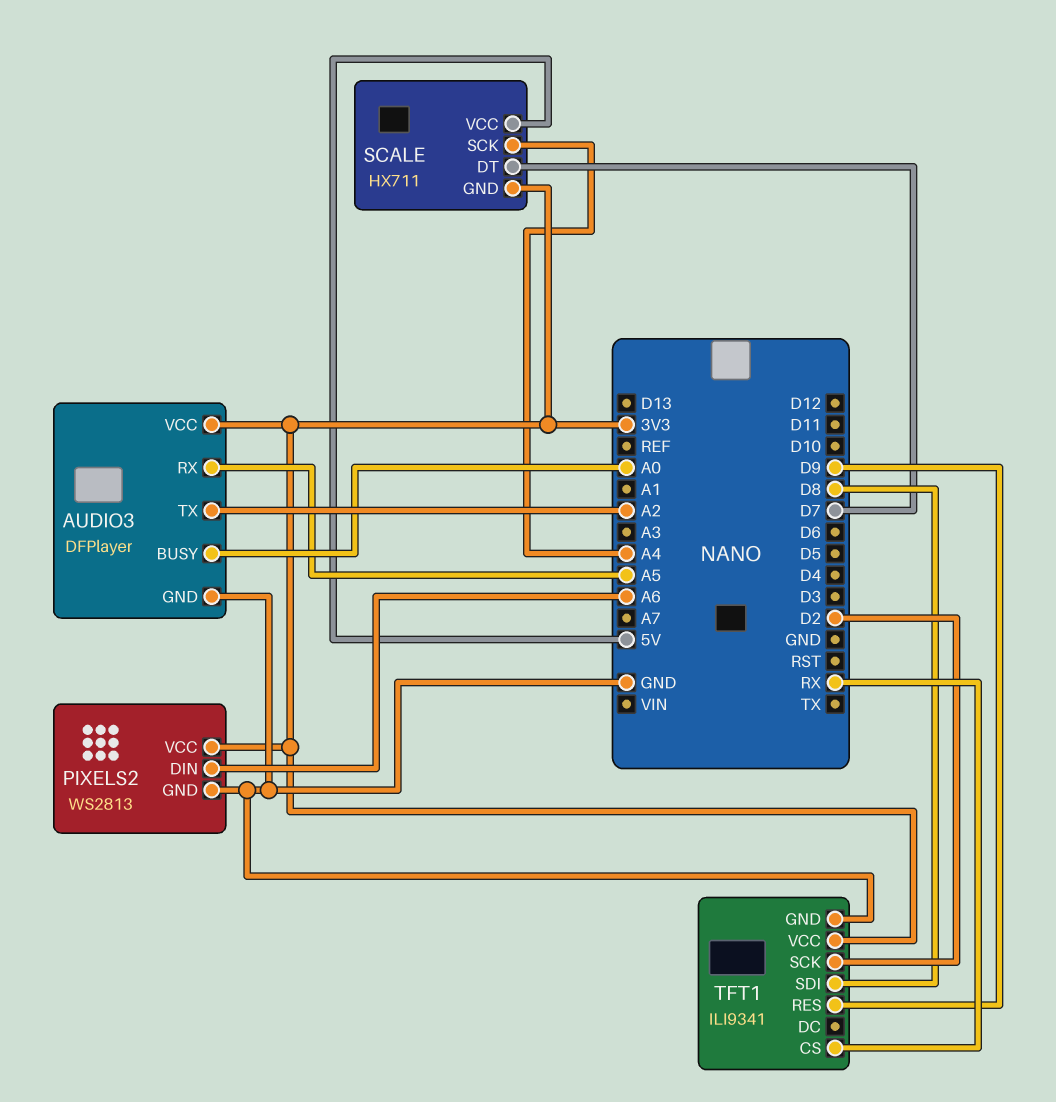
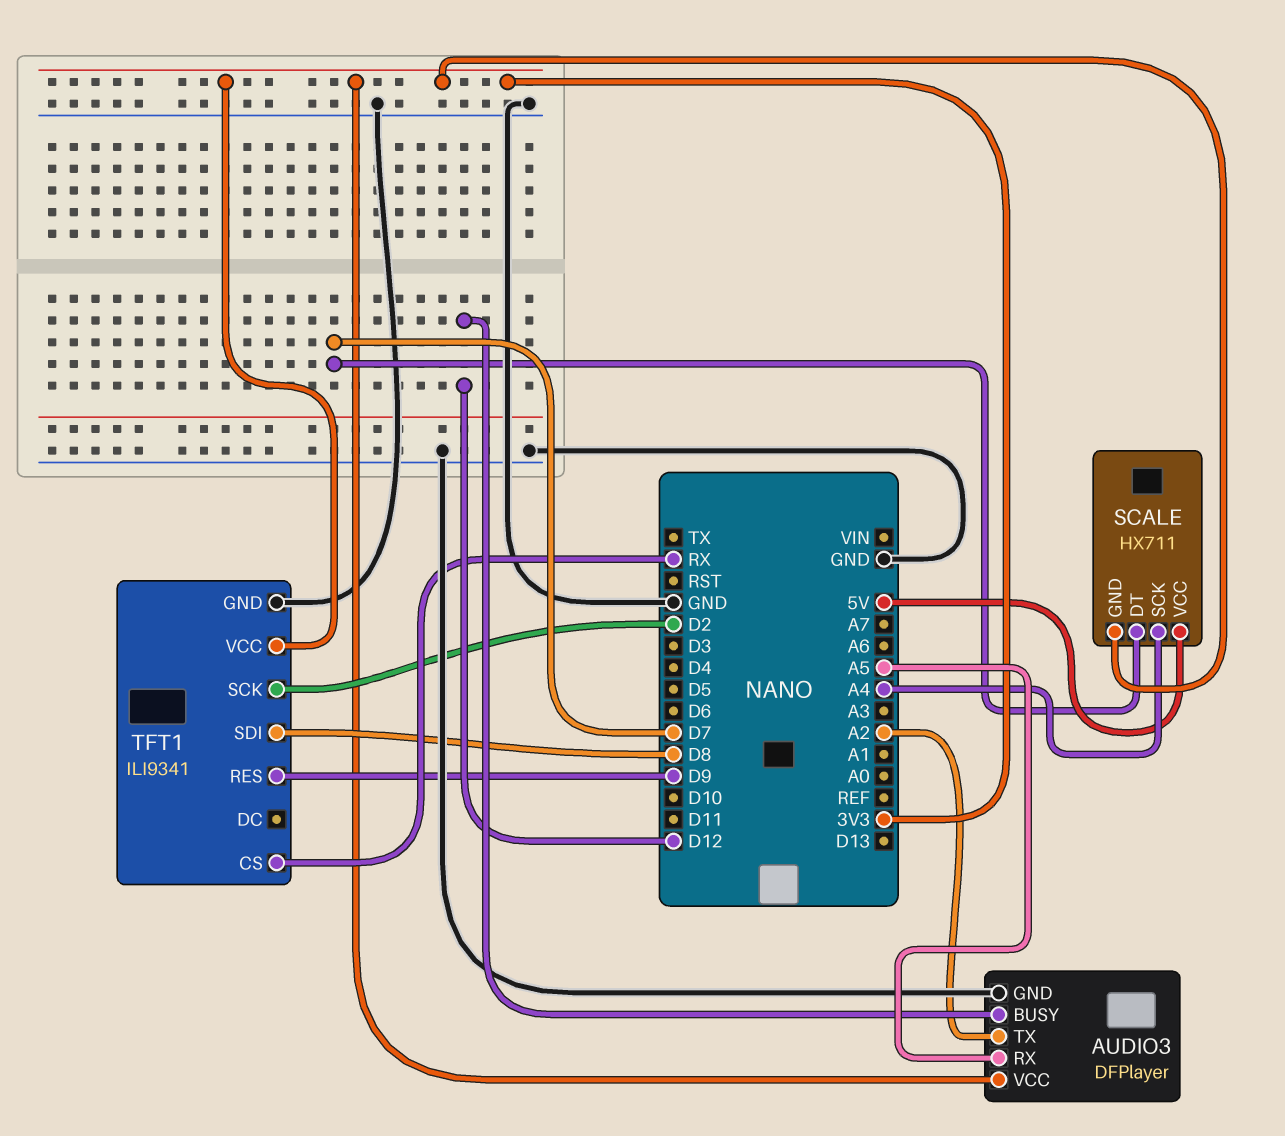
AUDIO3 pin BUSY: A0 -> D12
PIXELS2: WS2813 -> none
PIXELS2 pin DIN: A6 -> none
PIXELS2 pin GND: GND -> none
PIXELS2 pin VCC: 3V3 -> none

